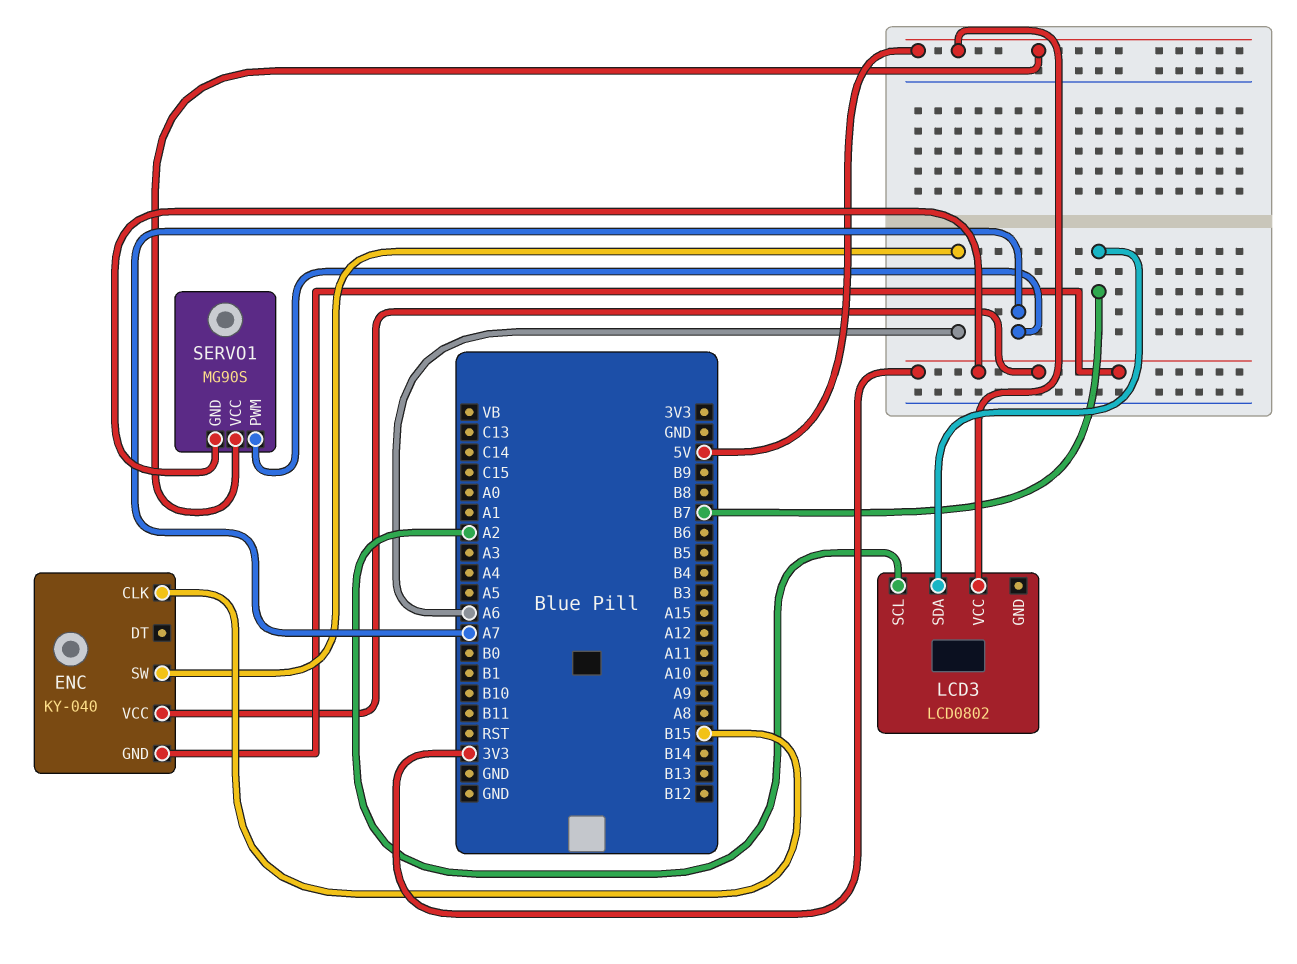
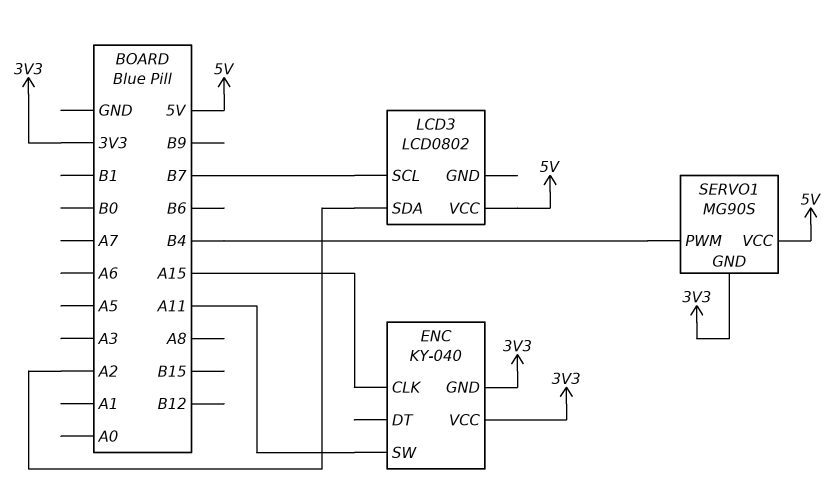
ENC pin CLK: B15 -> A15
ENC pin SW: A6 -> A11
LCD3 pin SCL: A2 -> B7
LCD3 pin SDA: B7 -> A2
SERVO1 pin PWM: A7 -> B4

